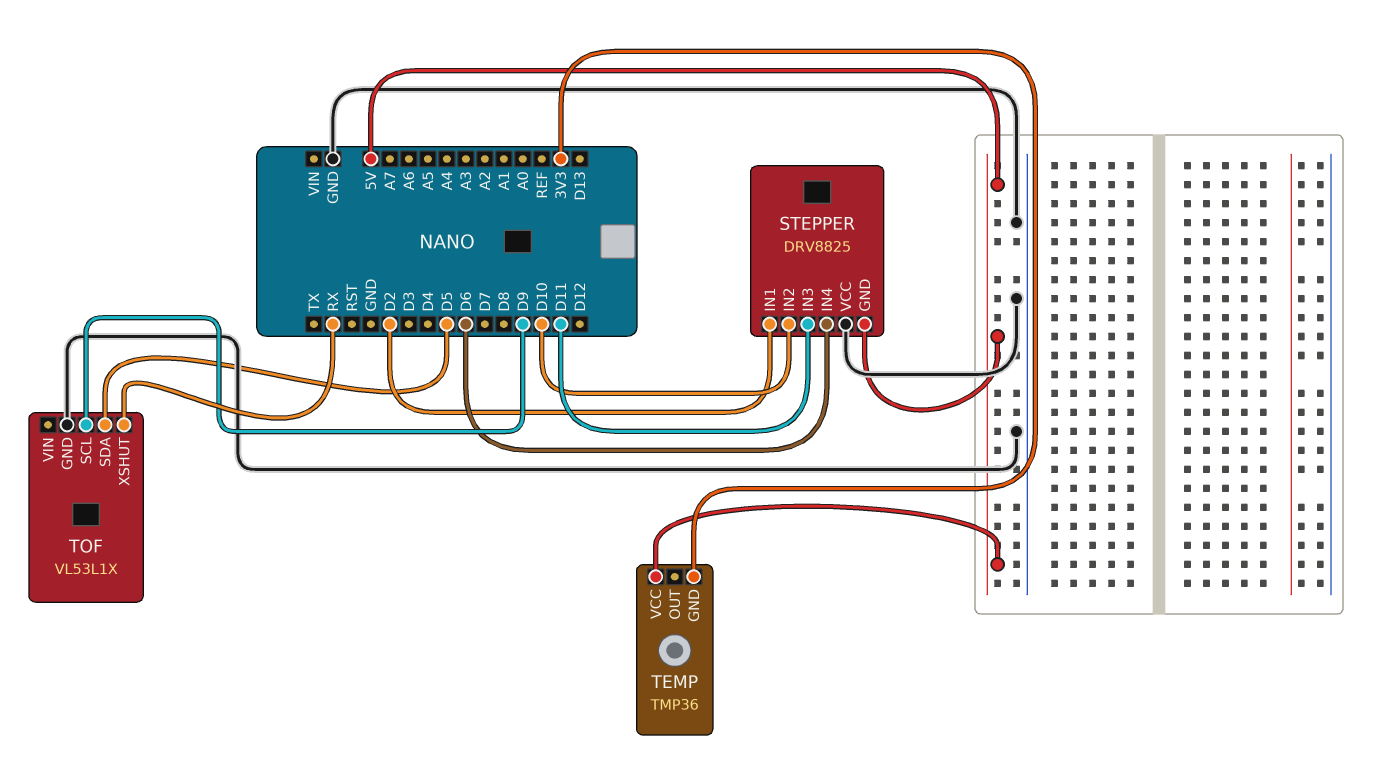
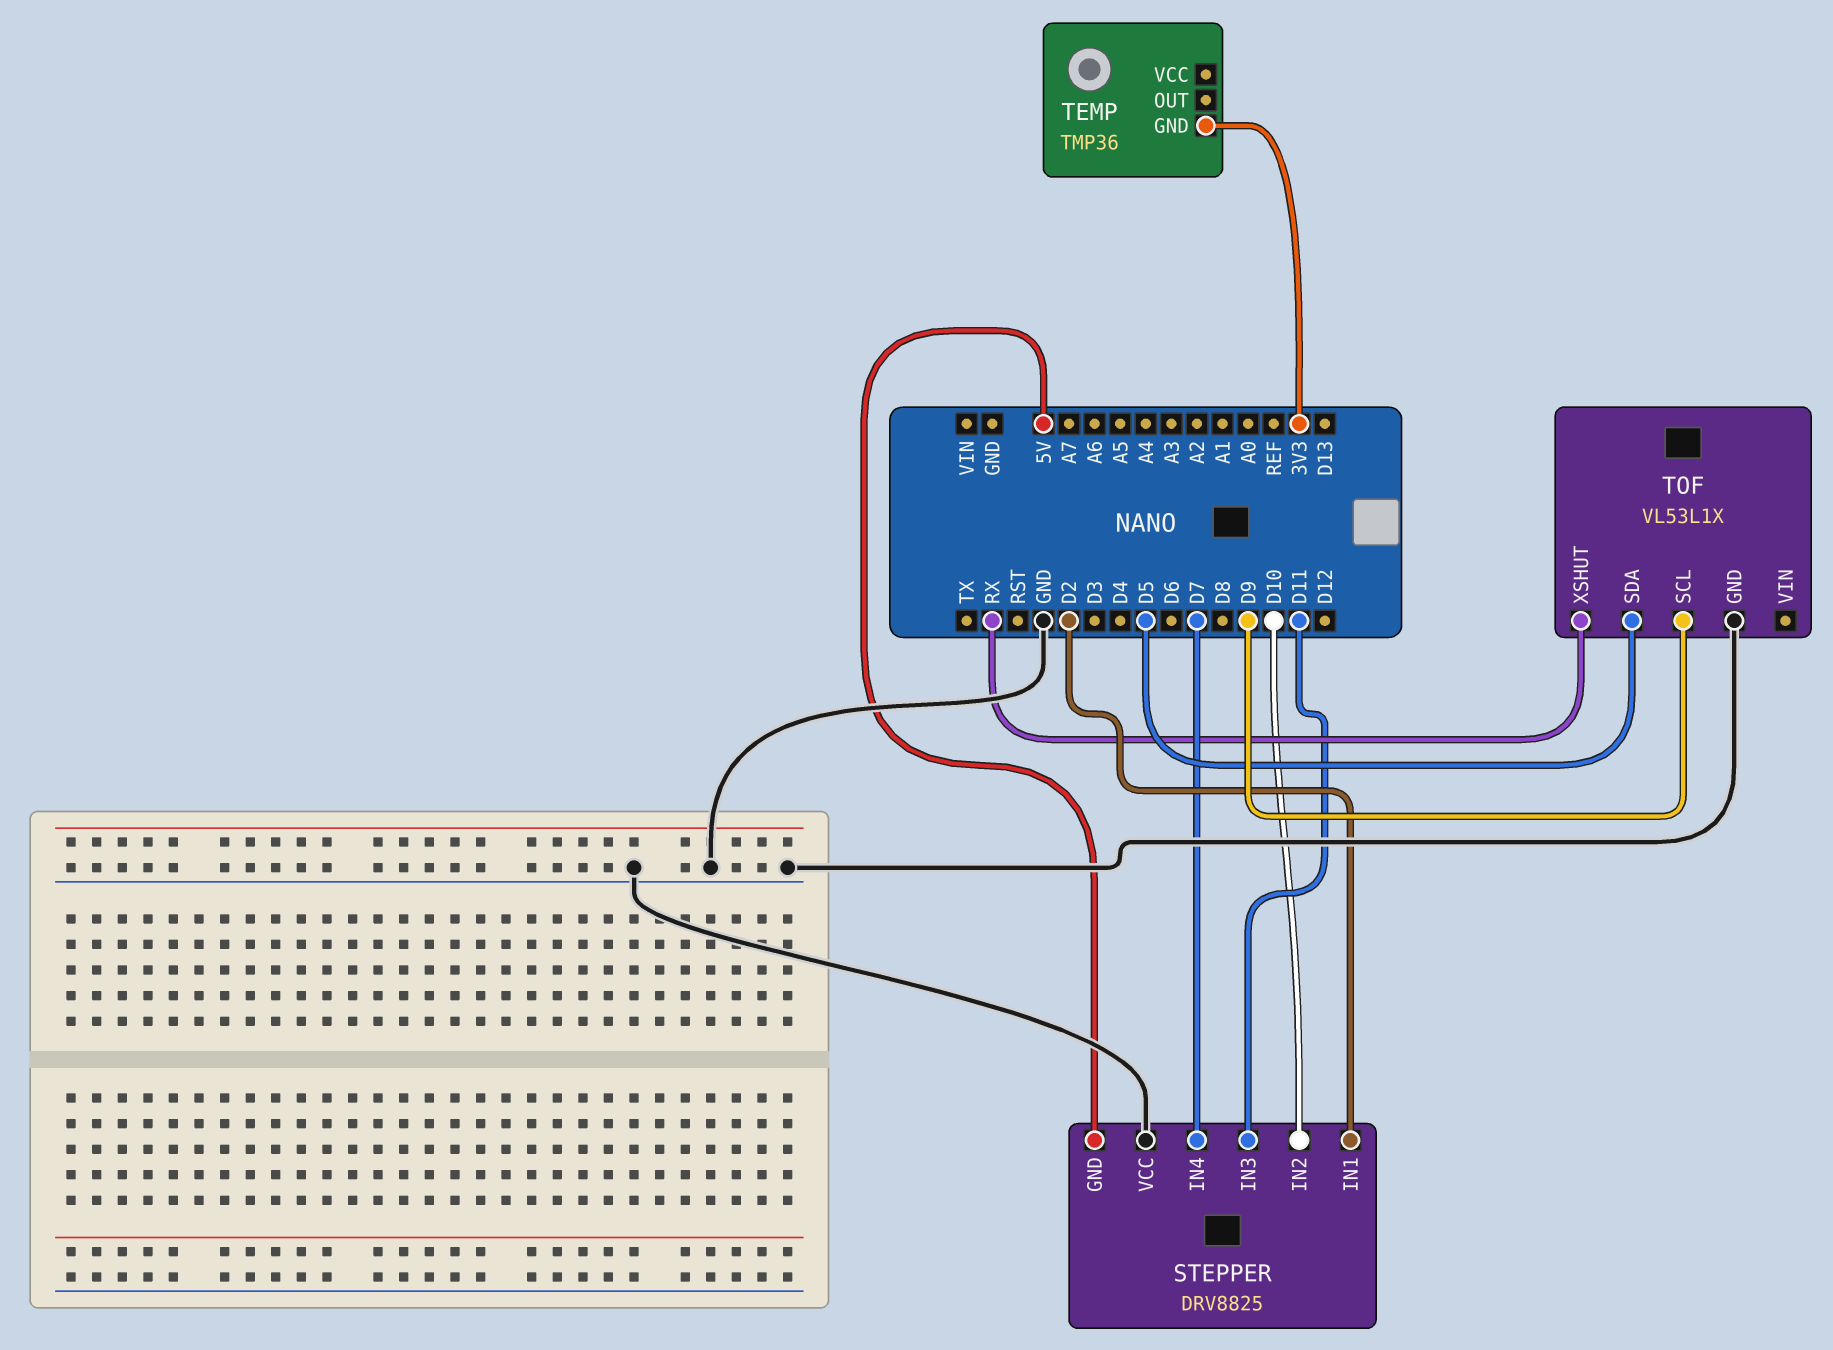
STEPPER pin IN4: D6 -> D7
TEMP pin VCC: 5V -> none

